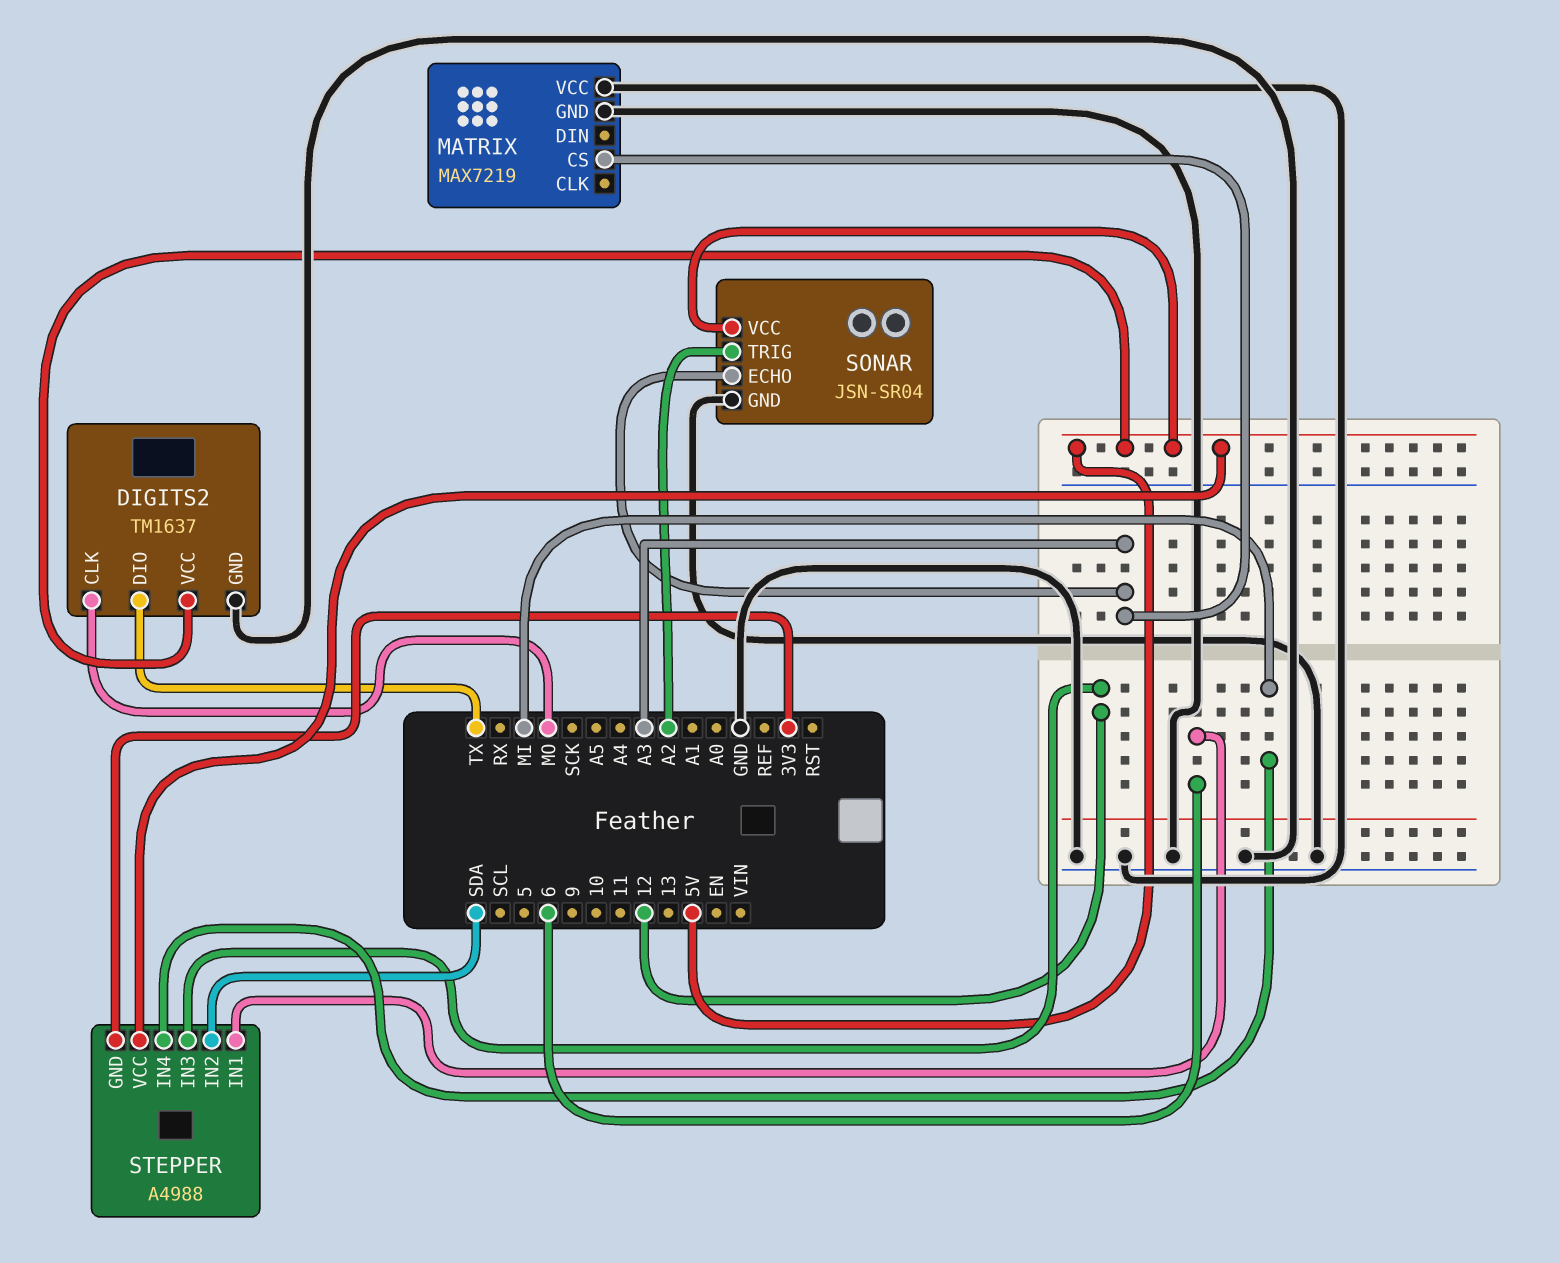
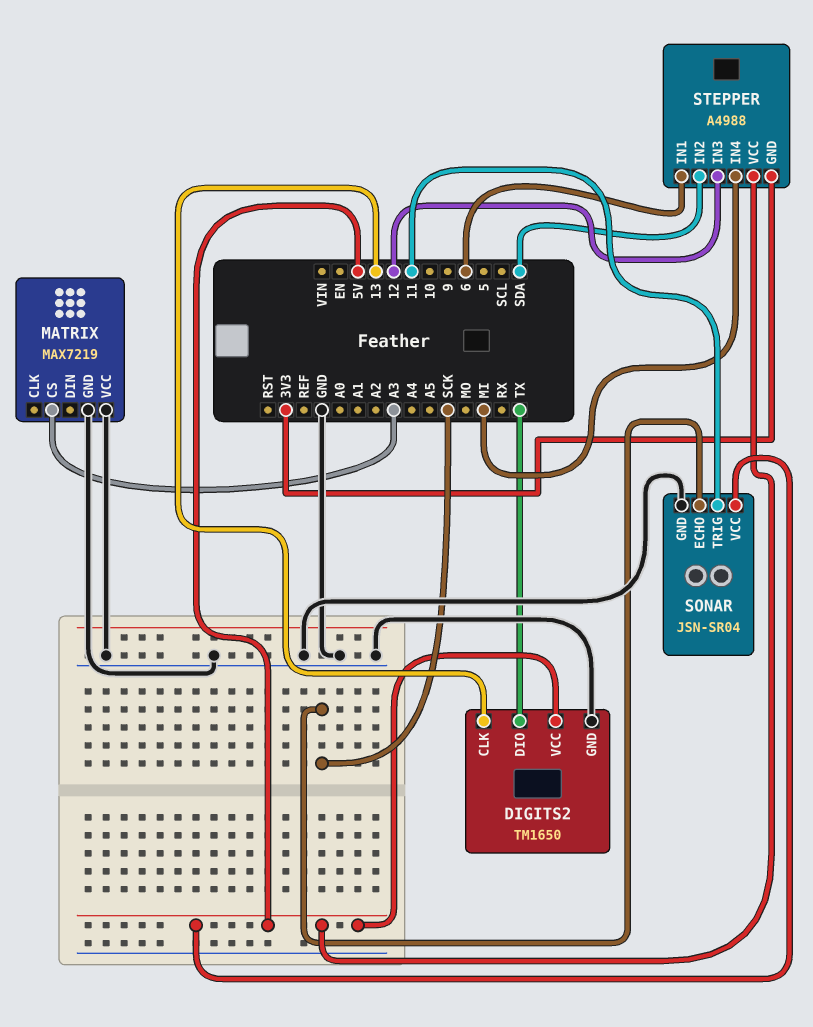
DIGITS2: TM1637 -> TM1650
DIGITS2 pin CLK: MO -> 13
SONAR pin ECHO: A3 -> SCK
SONAR pin TRIG: A2 -> 11

